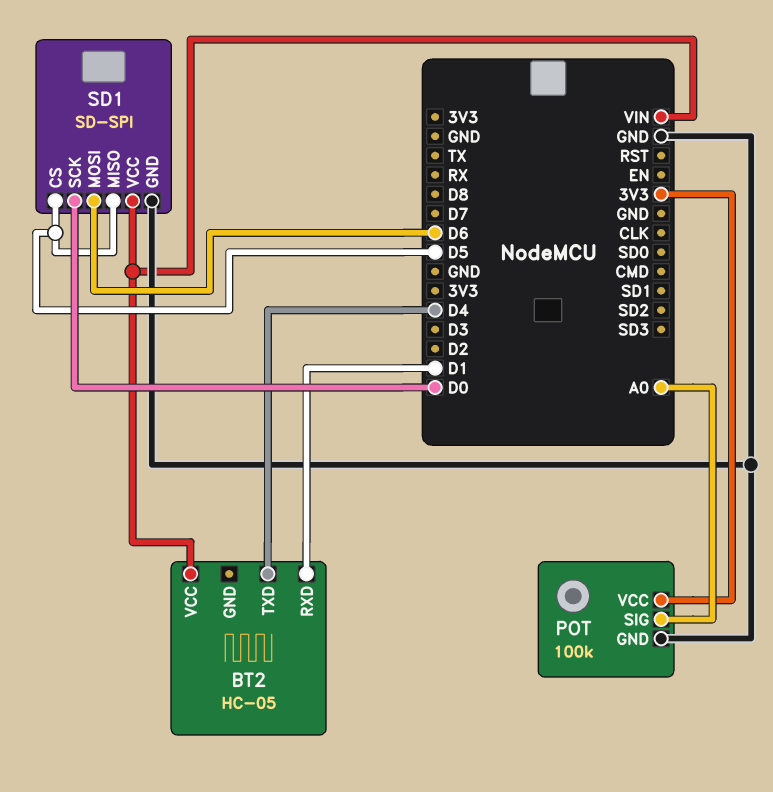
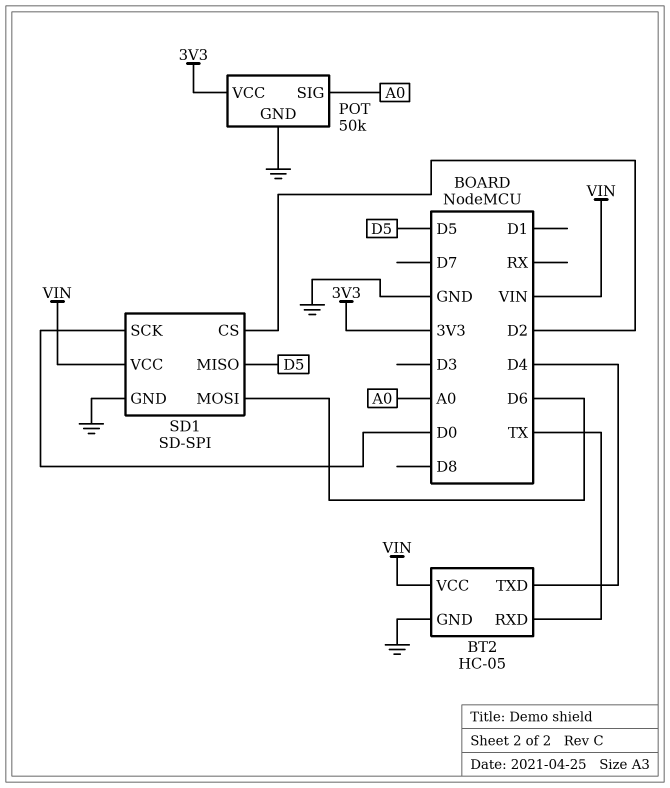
BT2 pin GND: none -> GND
BT2 pin RXD: D1 -> TX
POT: 100k -> 50k
SD1 pin CS: D5 -> D2

